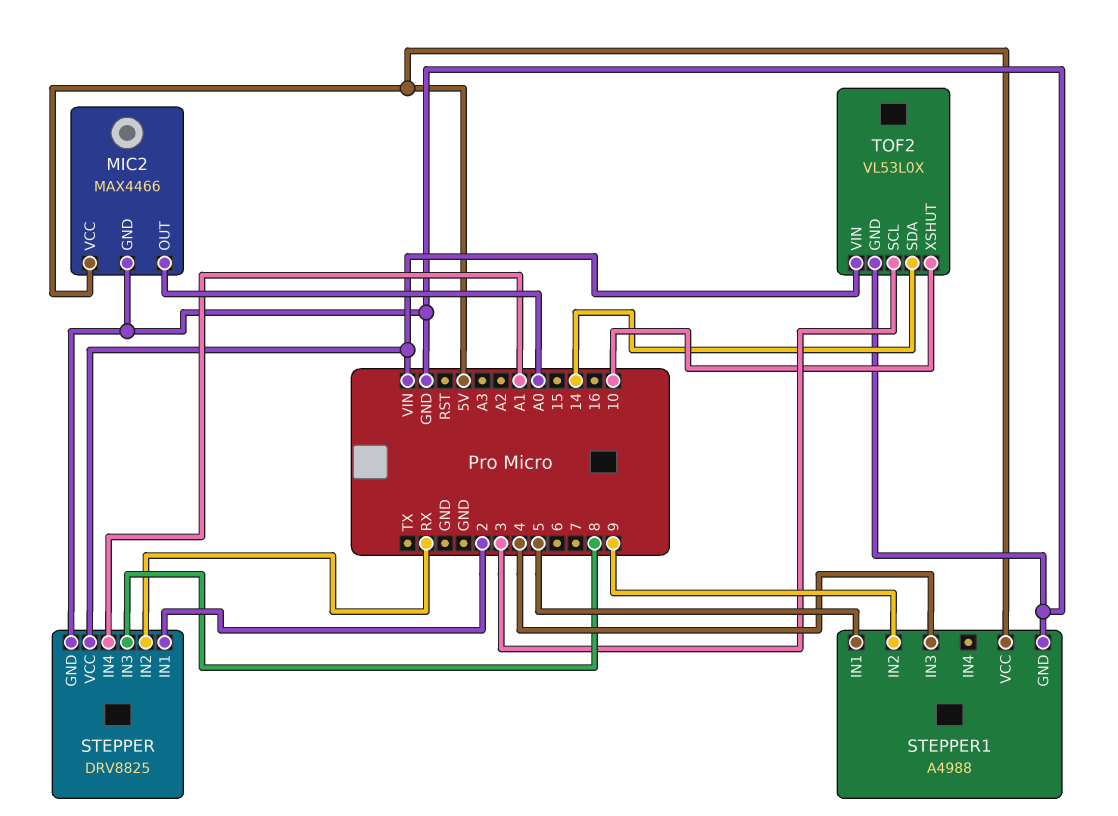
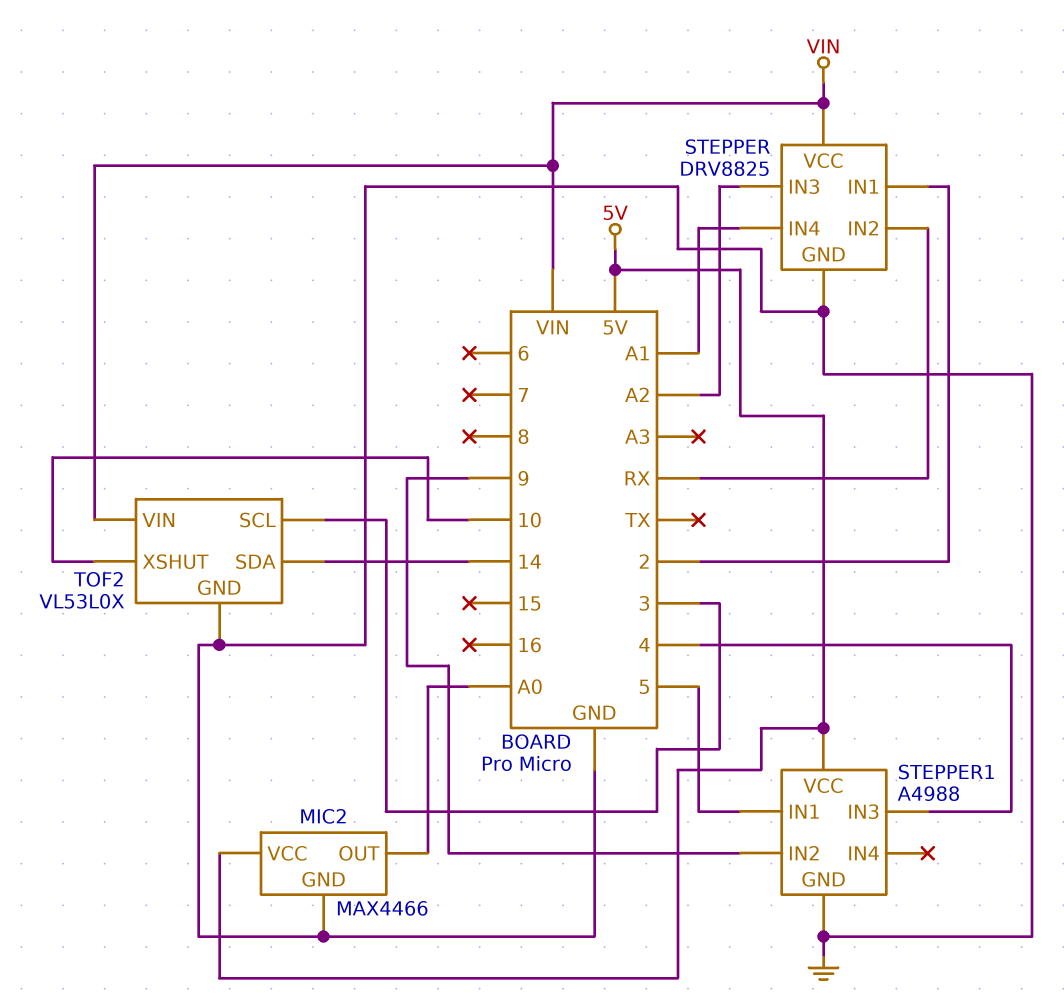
STEPPER pin IN3: 8 -> A2

